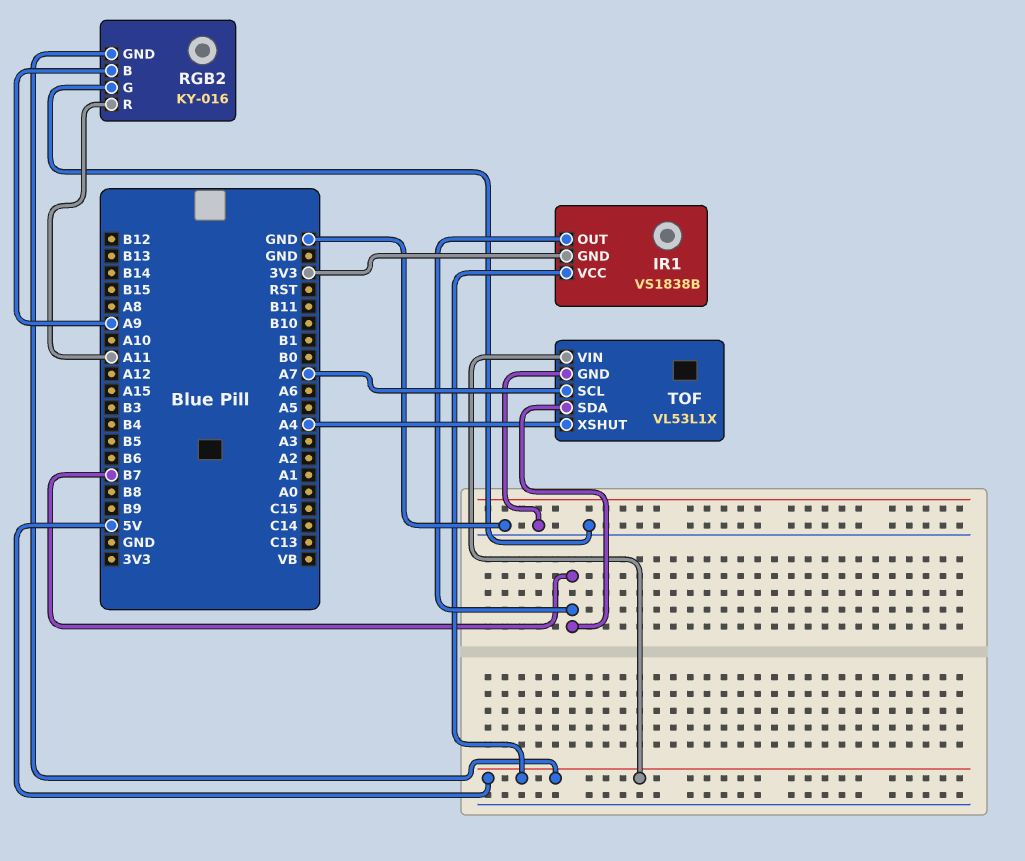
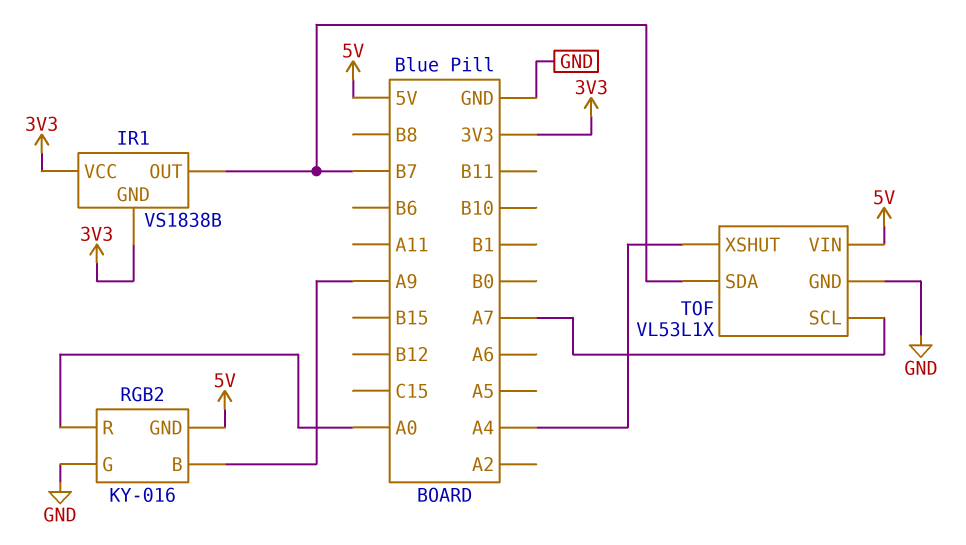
IR1 pin VCC: 5V -> 3V3
RGB2 pin R: A11 -> A0

